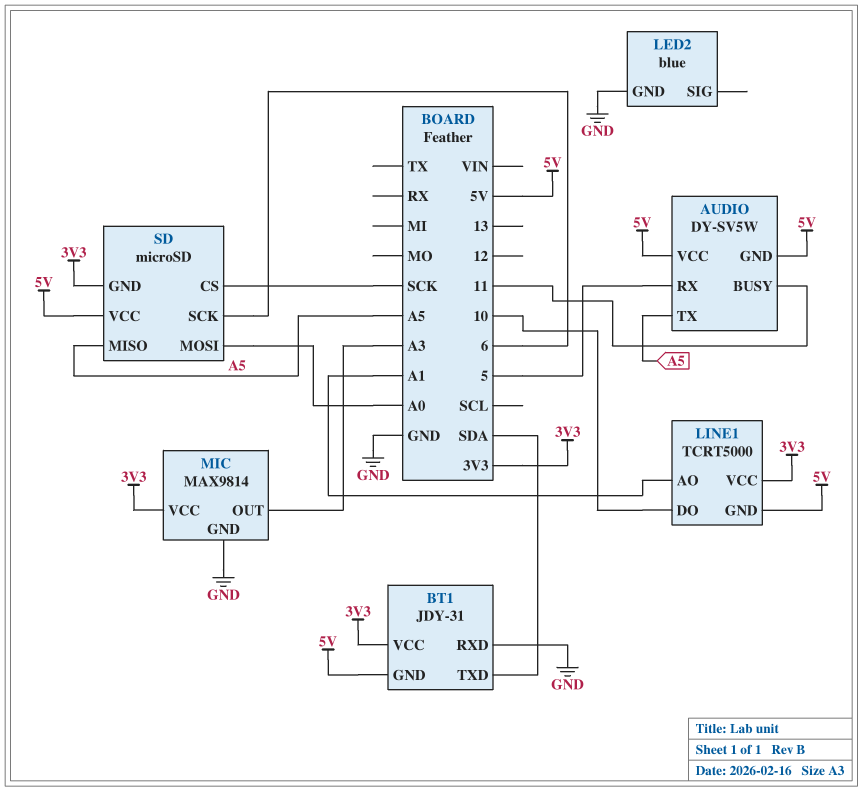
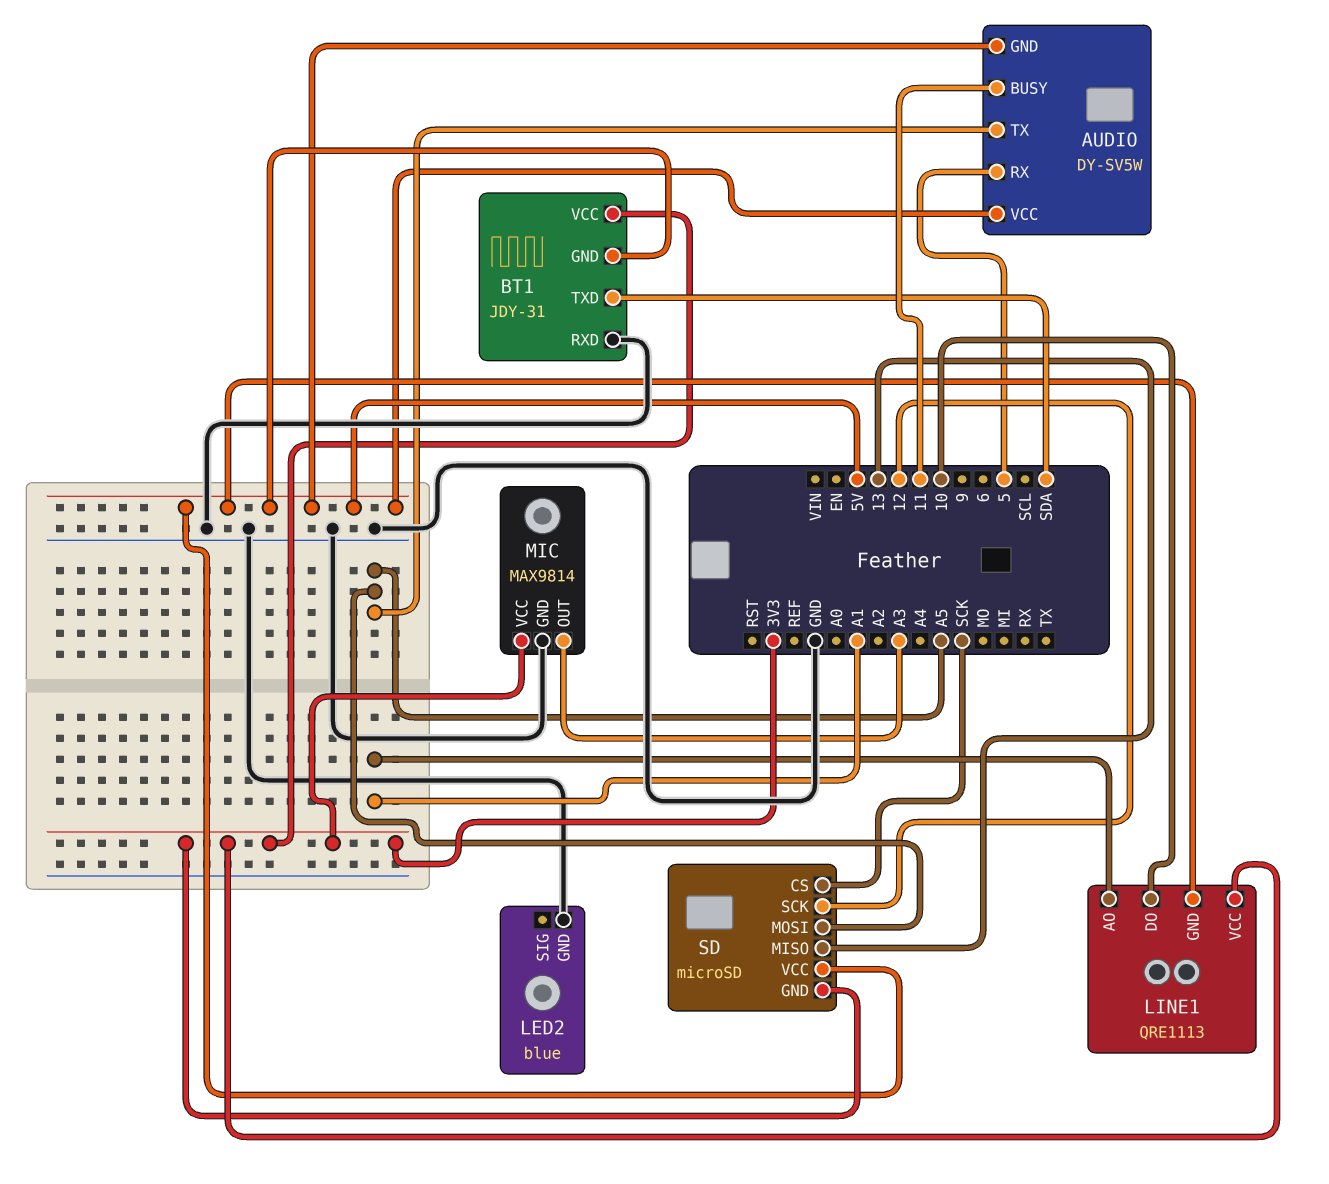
LINE1: TCRT5000 -> QRE1113
SD pin MISO: A5 -> 13
SD pin MOSI: A0 -> A5
SD pin SCK: 6 -> 12

